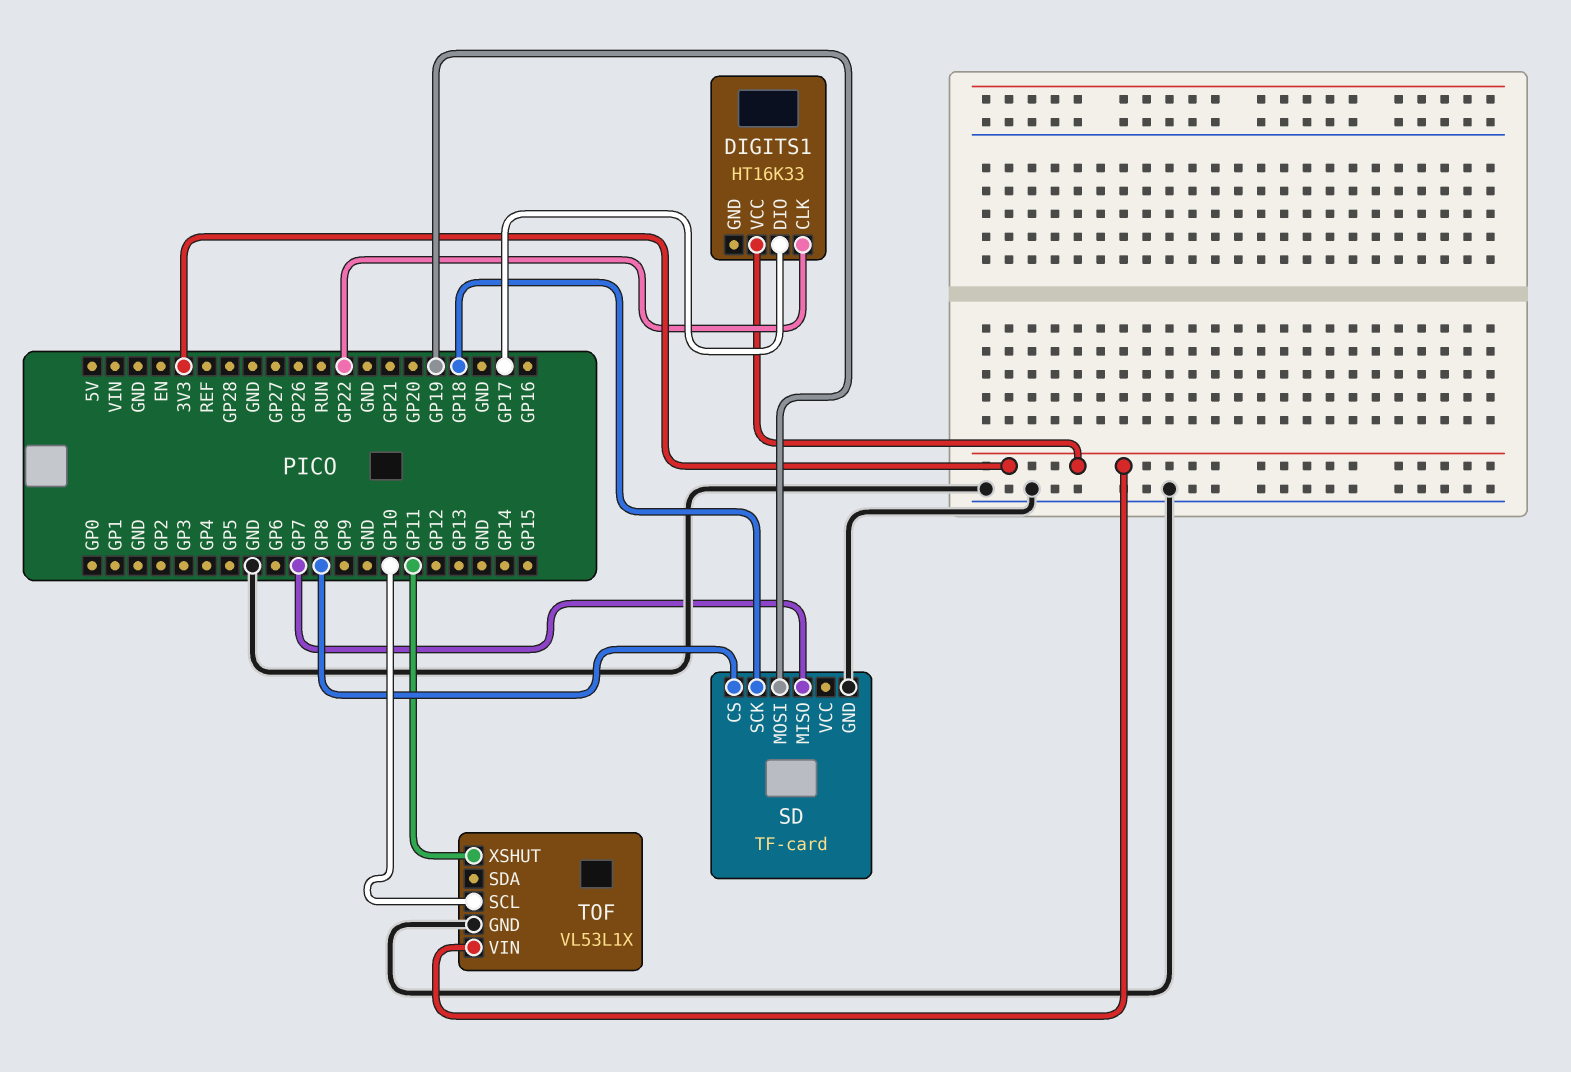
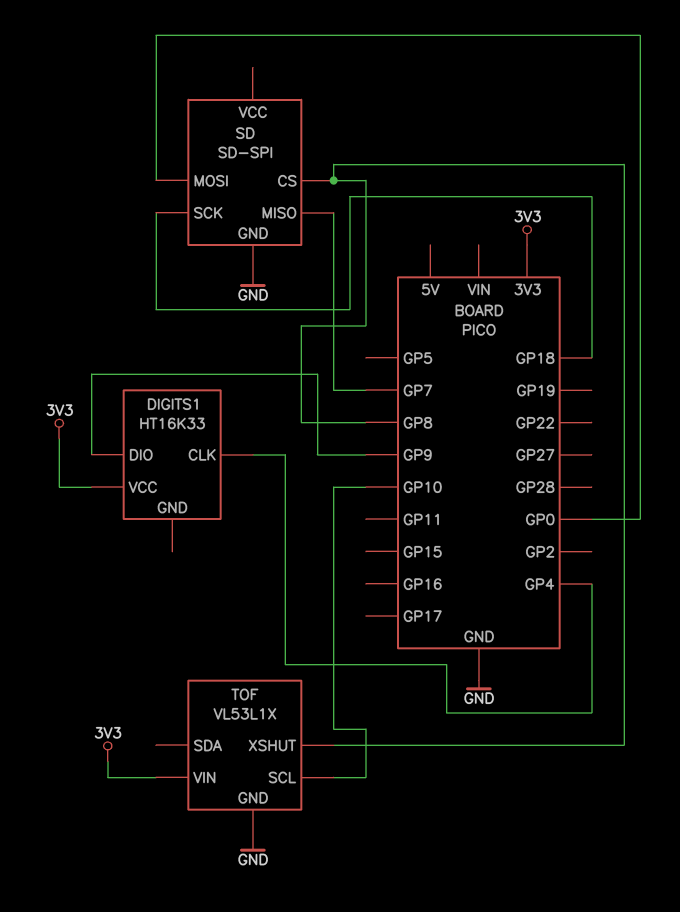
DIGITS1 pin CLK: GP22 -> GP4
DIGITS1 pin DIO: GP17 -> GP9
SD: TF-card -> SD-SPI
SD pin MOSI: GP19 -> GP0
TOF pin XSHUT: GP11 -> GP8

